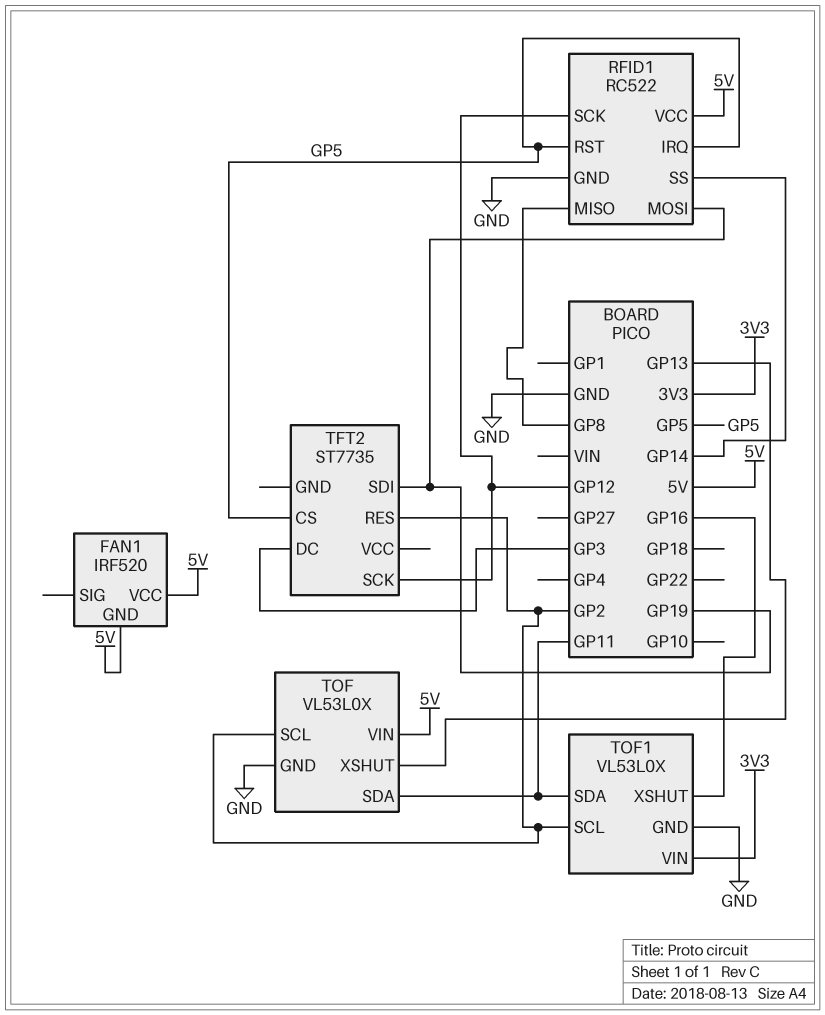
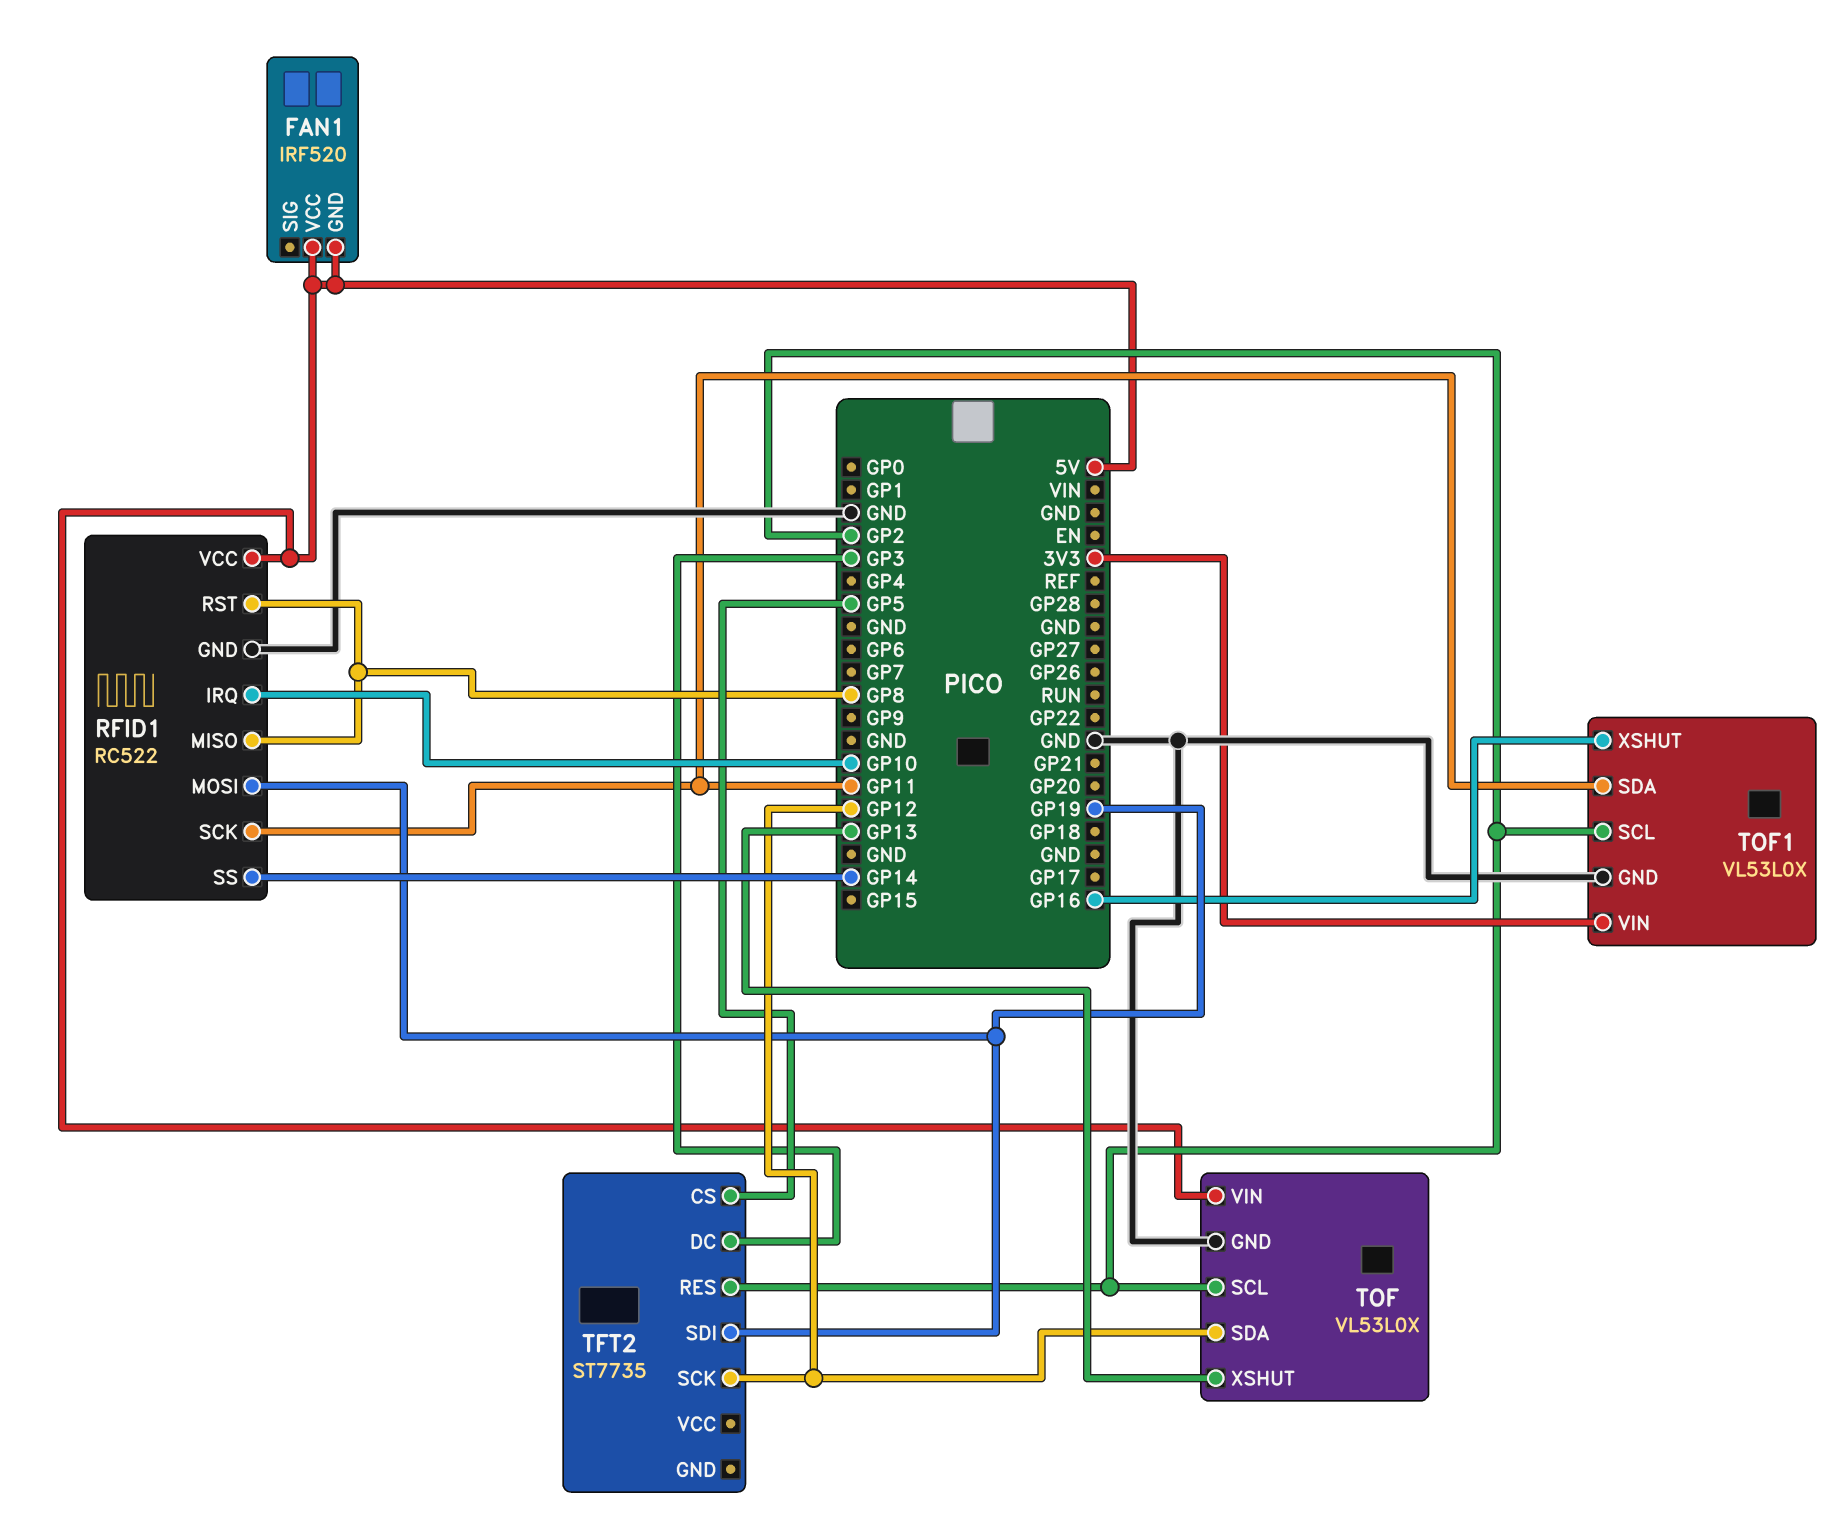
RFID1 pin IRQ: GP5 -> GP10
RFID1 pin RST: GP5 -> GP8
RFID1 pin SCK: GP12 -> GP11
TOF pin SDA: GP11 -> GP12

